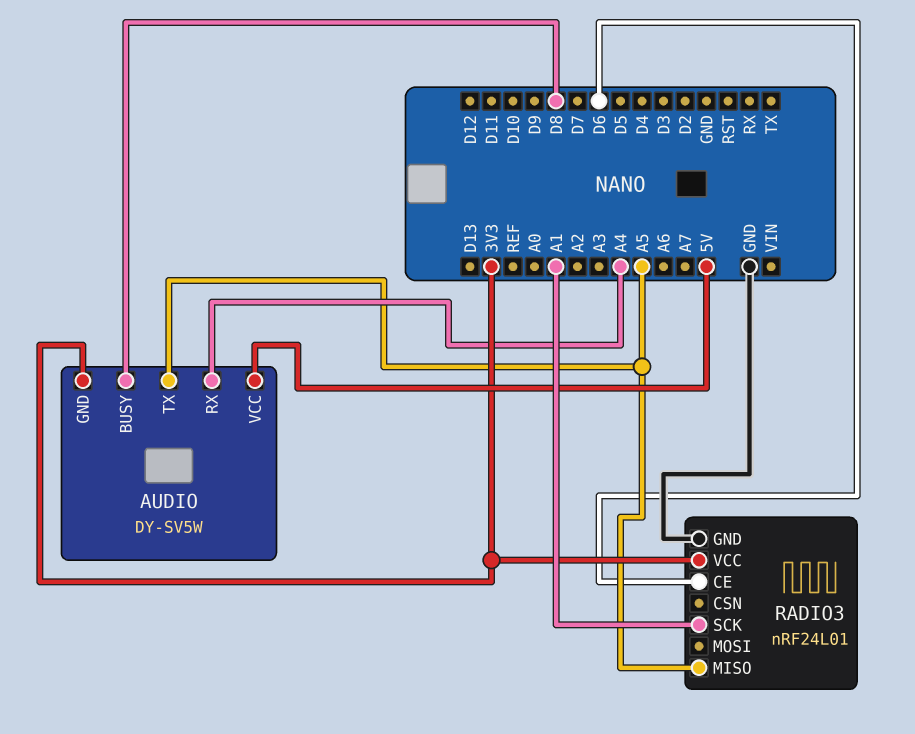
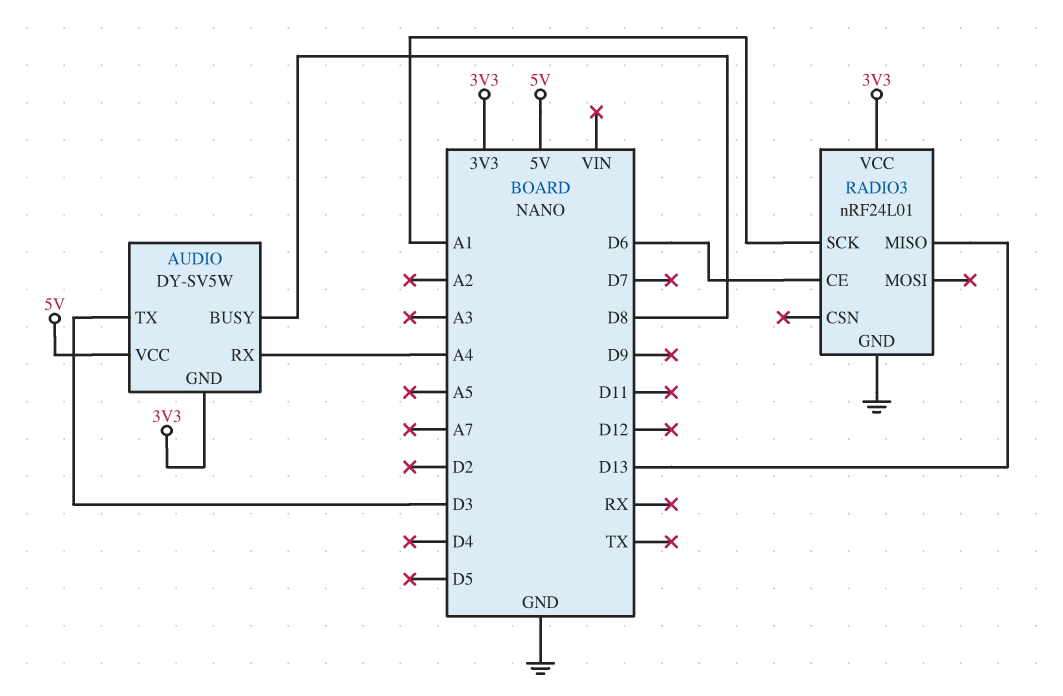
AUDIO pin TX: A5 -> D3
RADIO3 pin MISO: A5 -> D13

